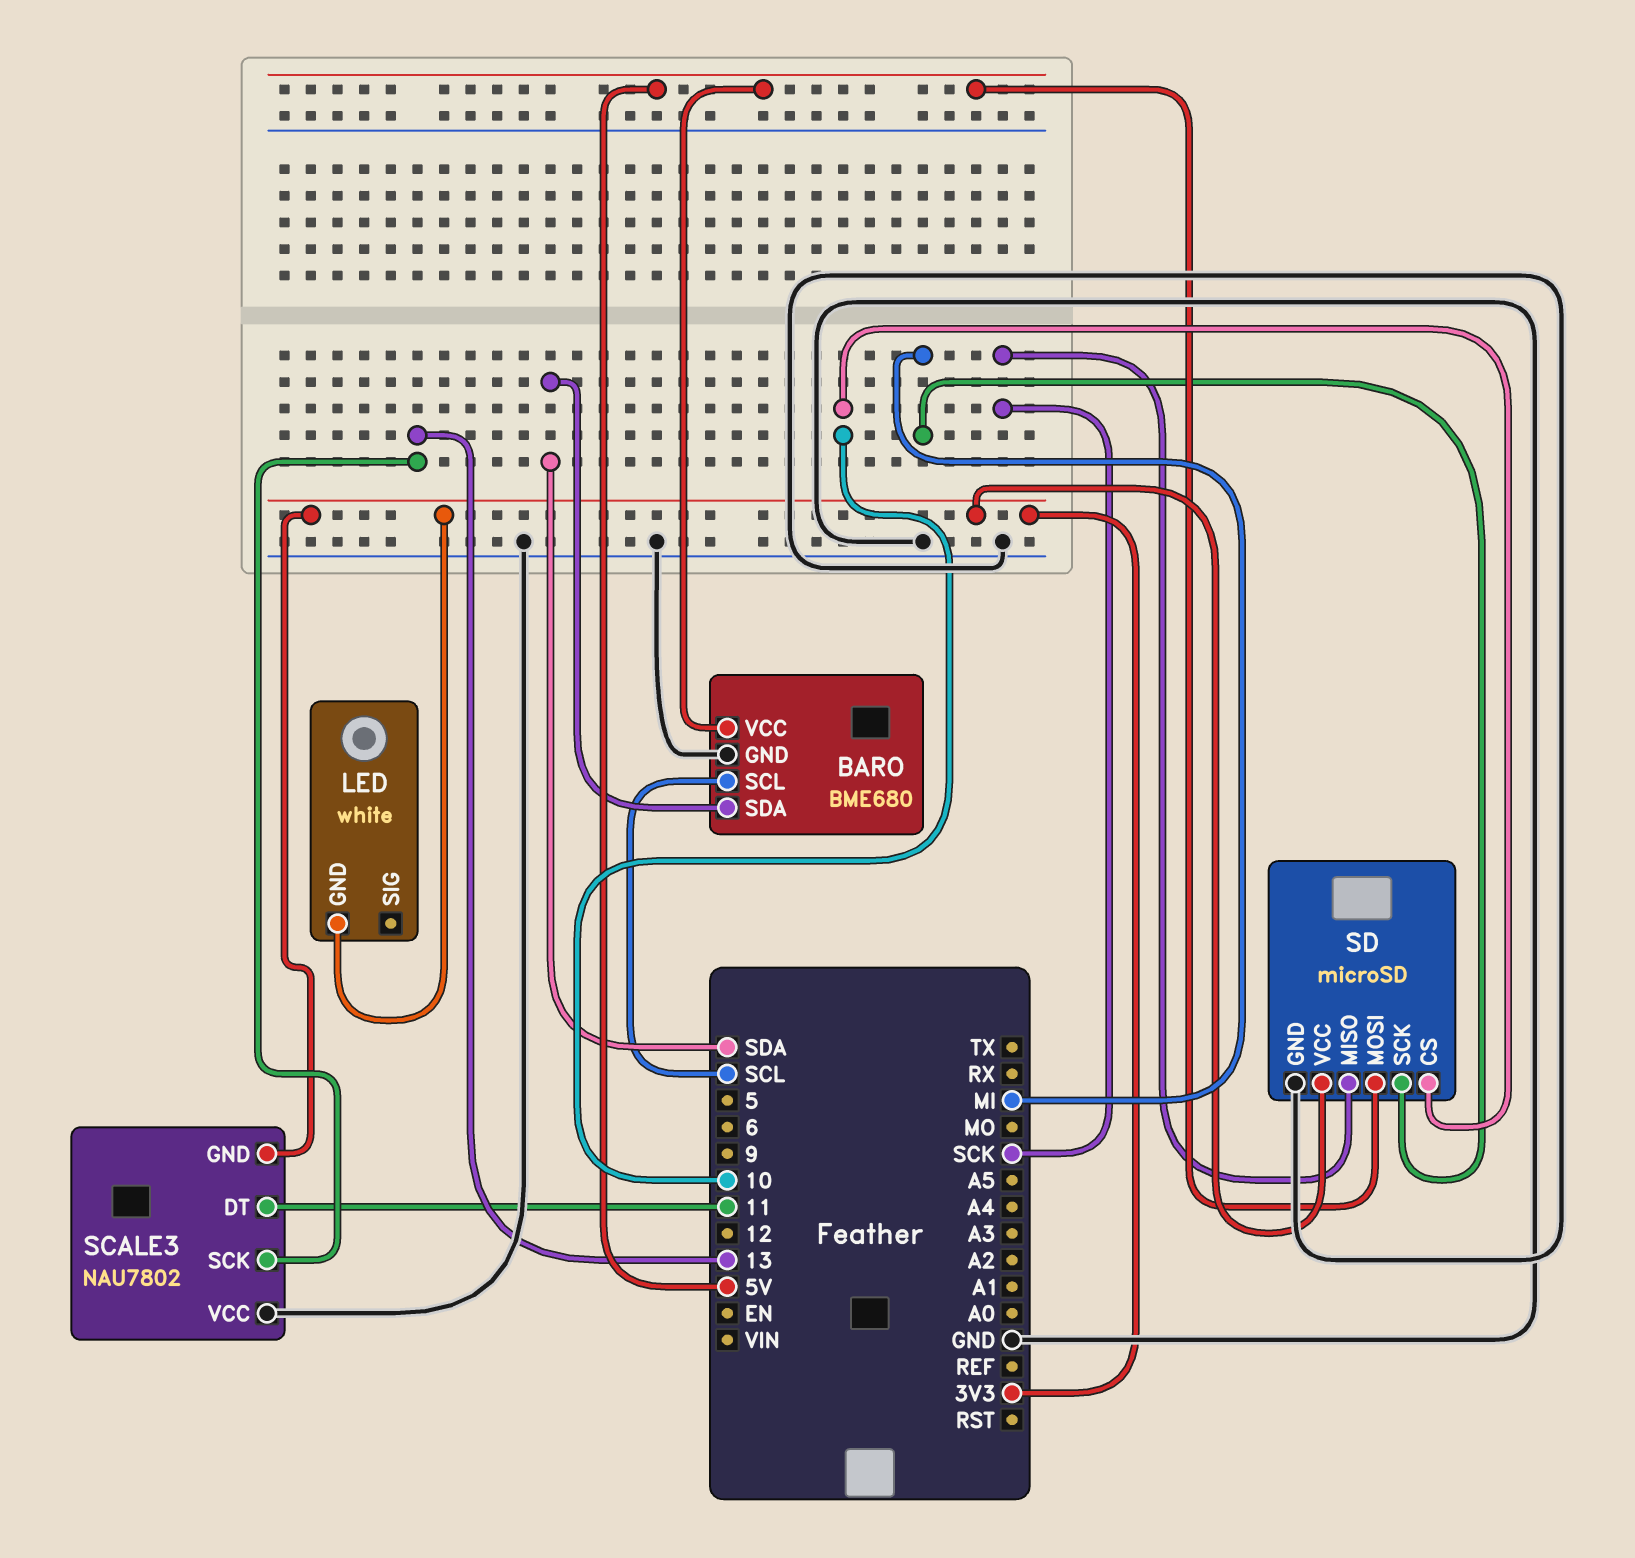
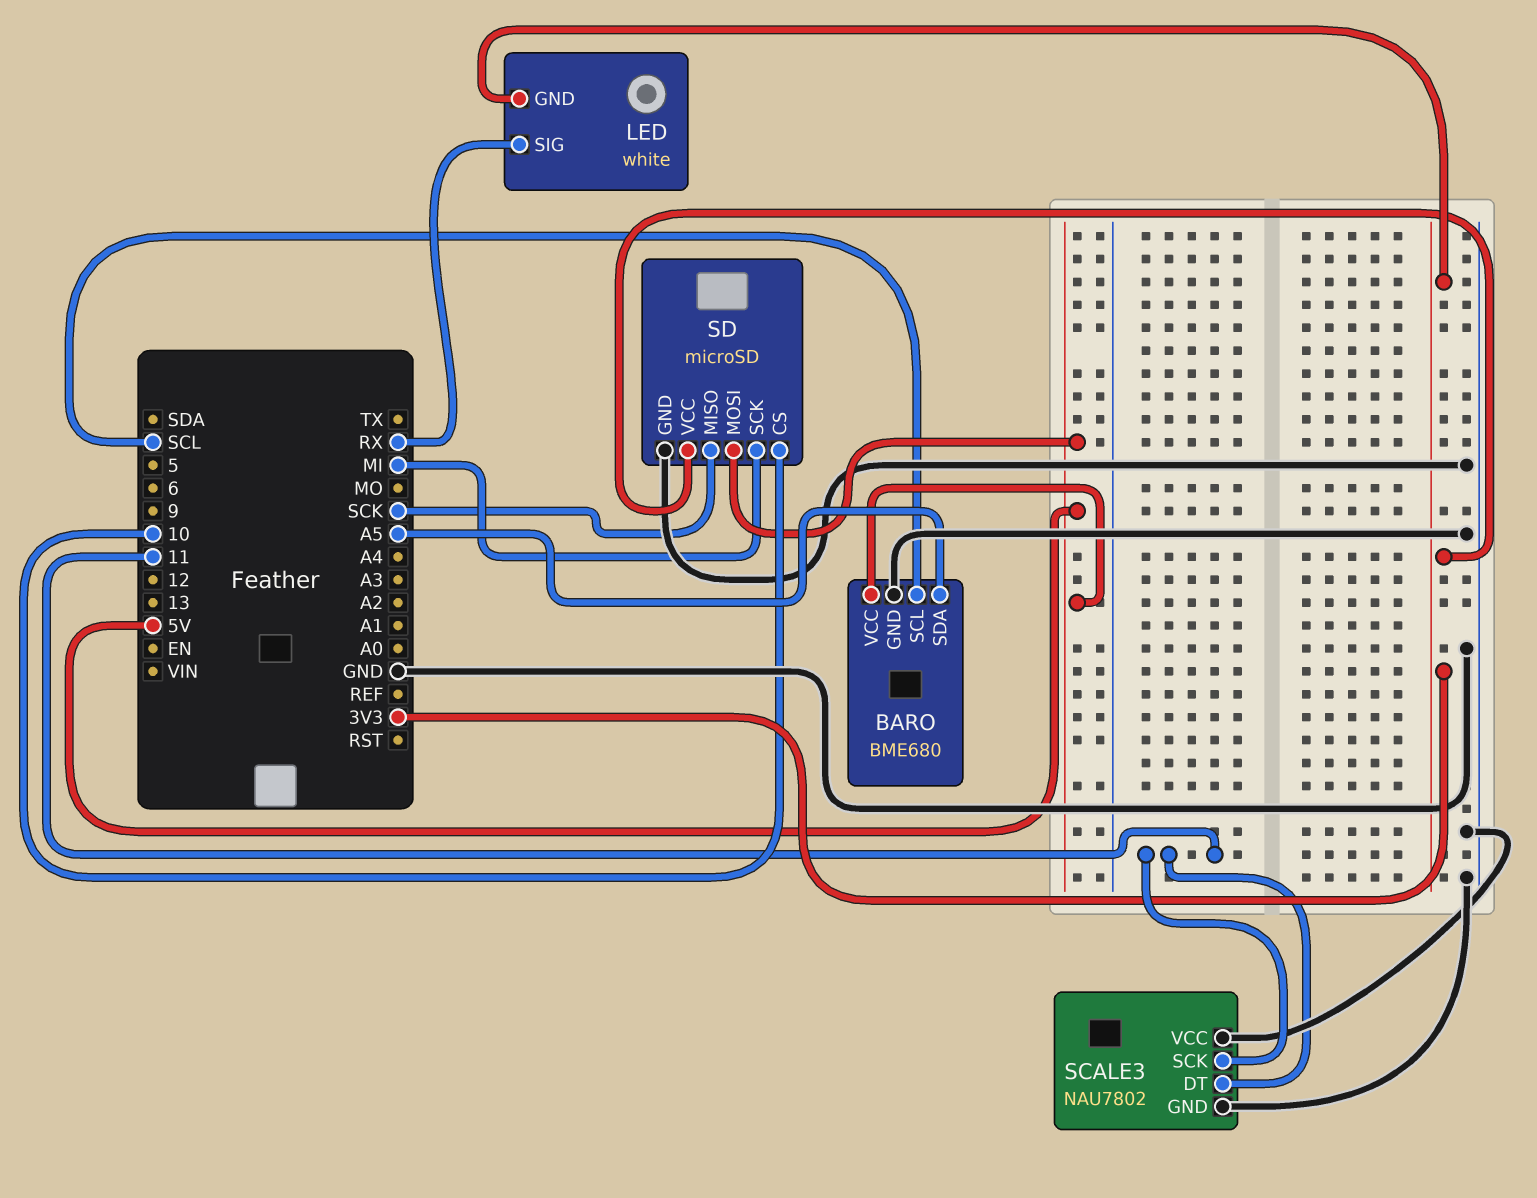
BARO pin SDA: SDA -> A5
LED pin SIG: none -> RX
SCALE3 pin GND: 3V3 -> GND
SCALE3 pin SCK: 13 -> 11

